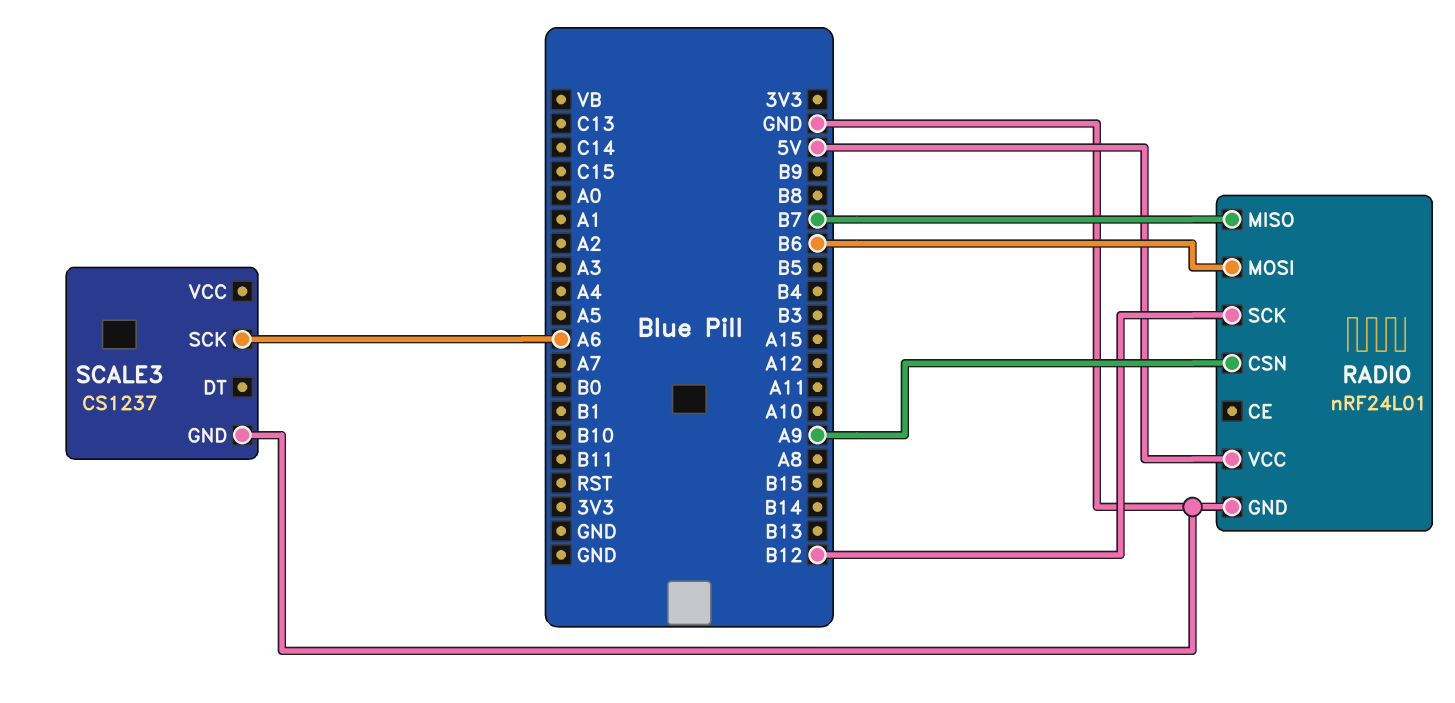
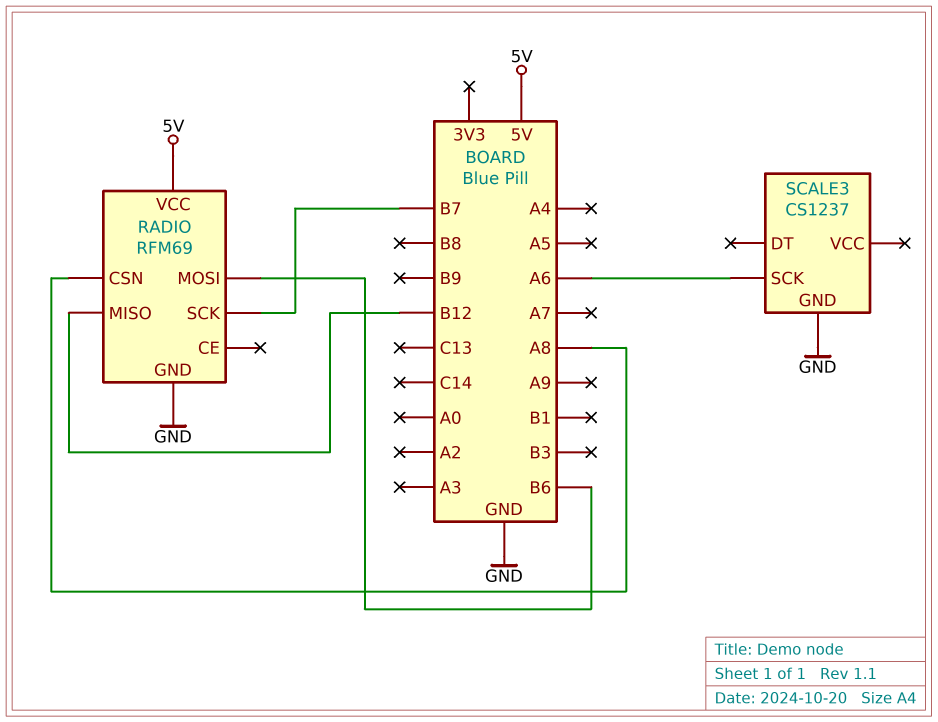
RADIO: nRF24L01 -> RFM69
RADIO pin CSN: A9 -> A8
RADIO pin MISO: B7 -> B12
RADIO pin SCK: B12 -> B7

